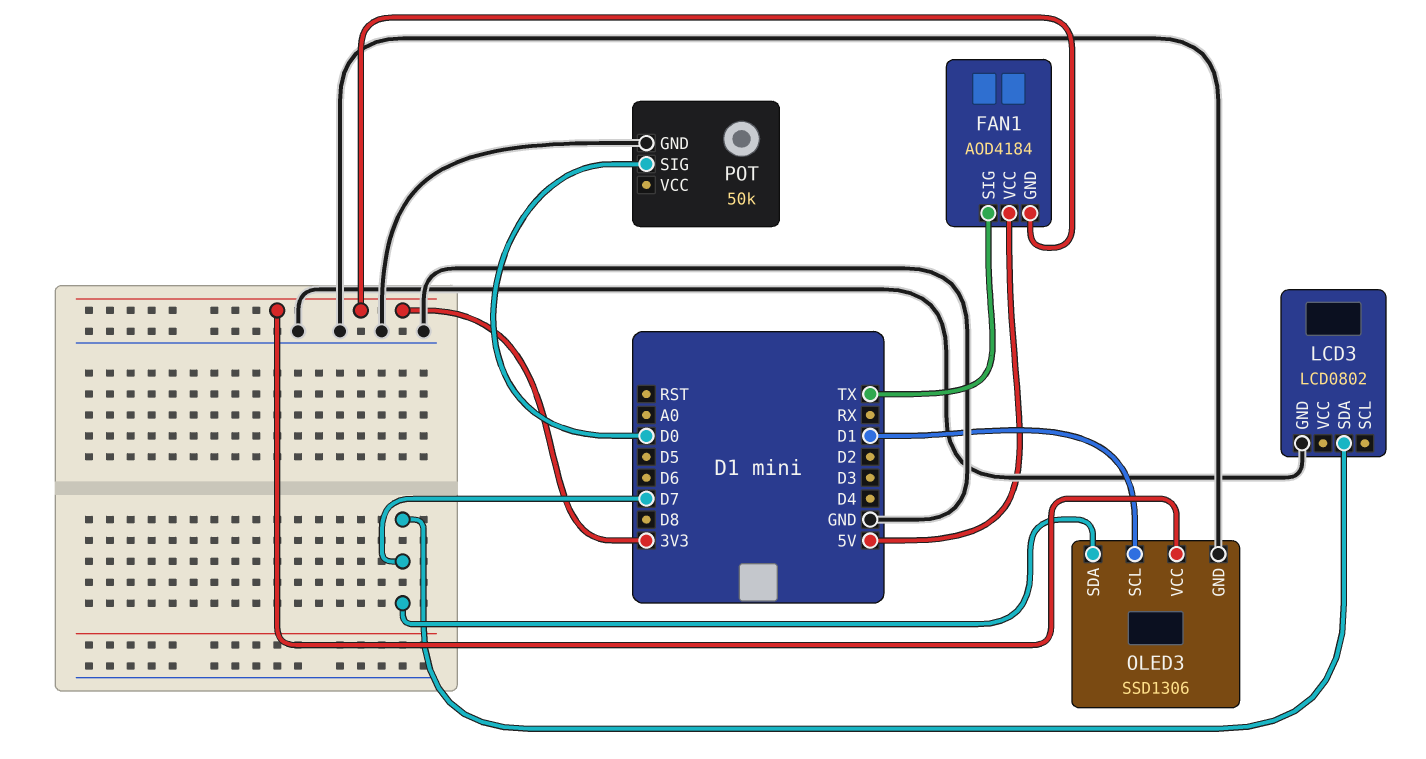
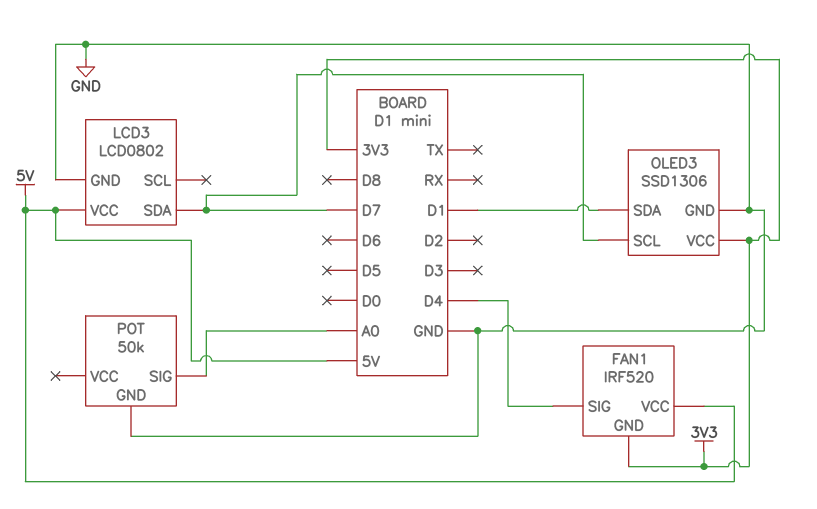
FAN1: AOD4184 -> IRF520
FAN1 pin SIG: TX -> D4
LCD3 pin VCC: none -> 5V
OLED3 pin SCL: D1 -> D7
OLED3 pin SDA: D7 -> D1
POT pin SIG: D0 -> A0

